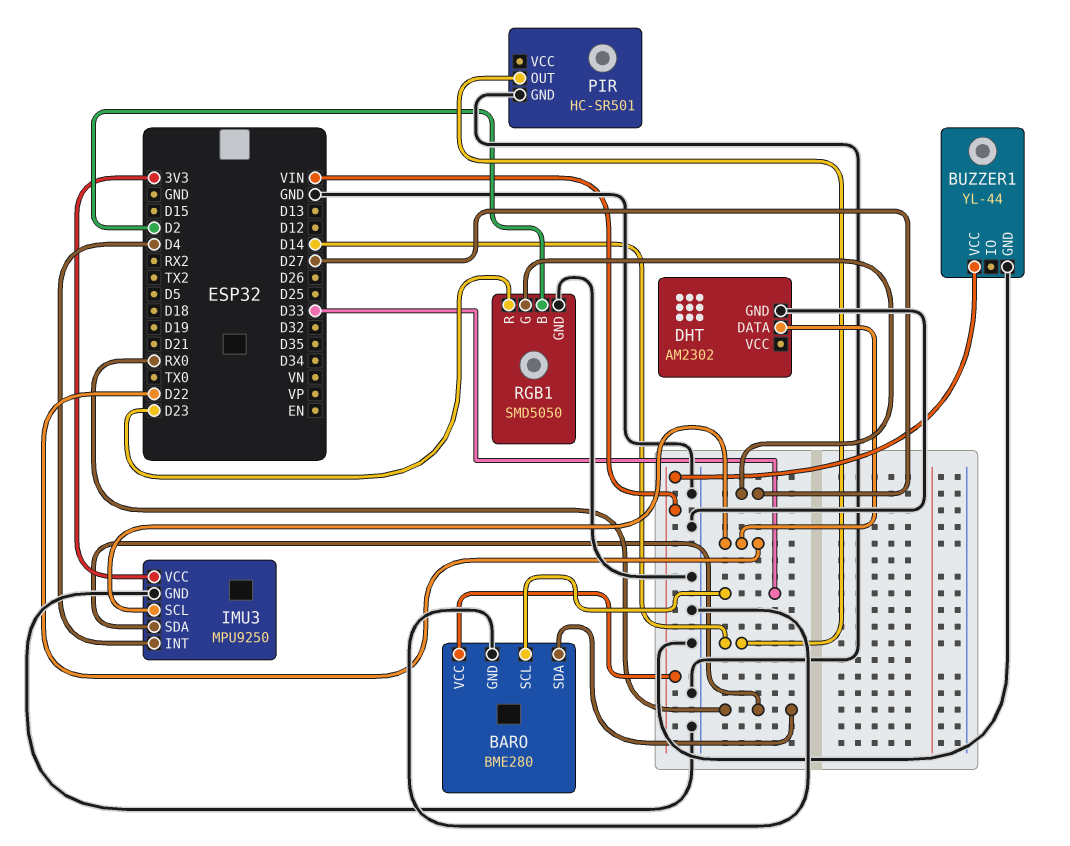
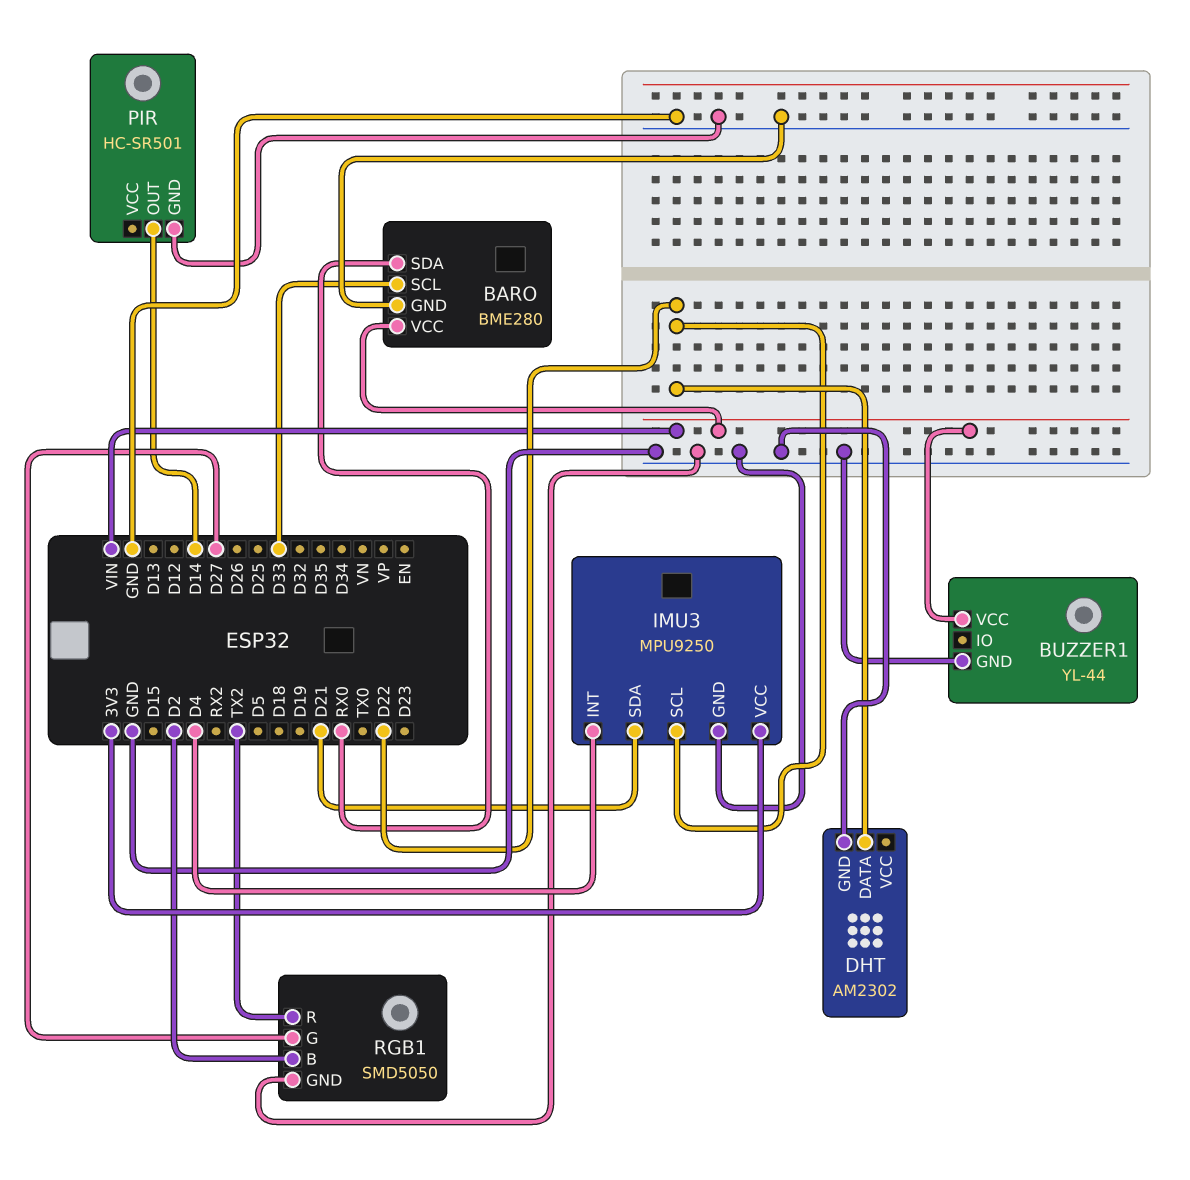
IMU3 pin SDA: RX0 -> D21
RGB1 pin R: D23 -> TX2

